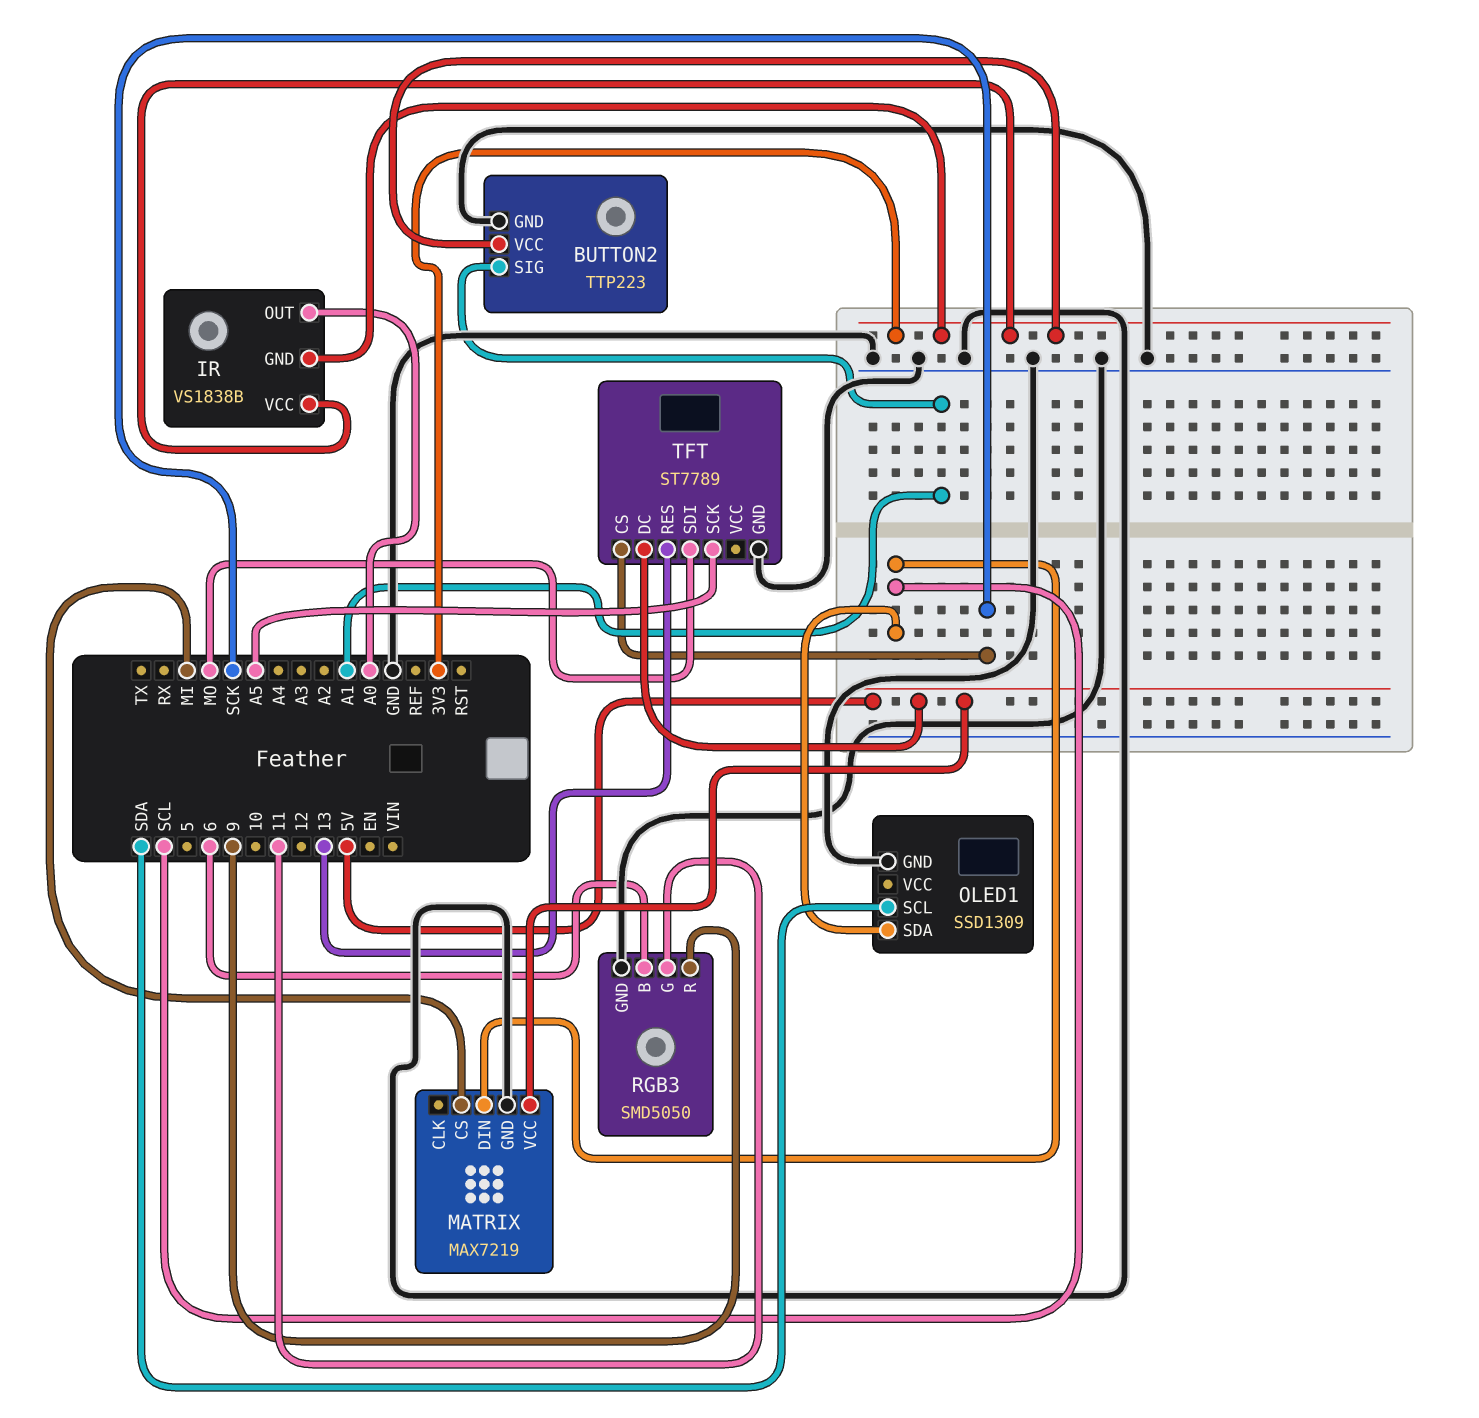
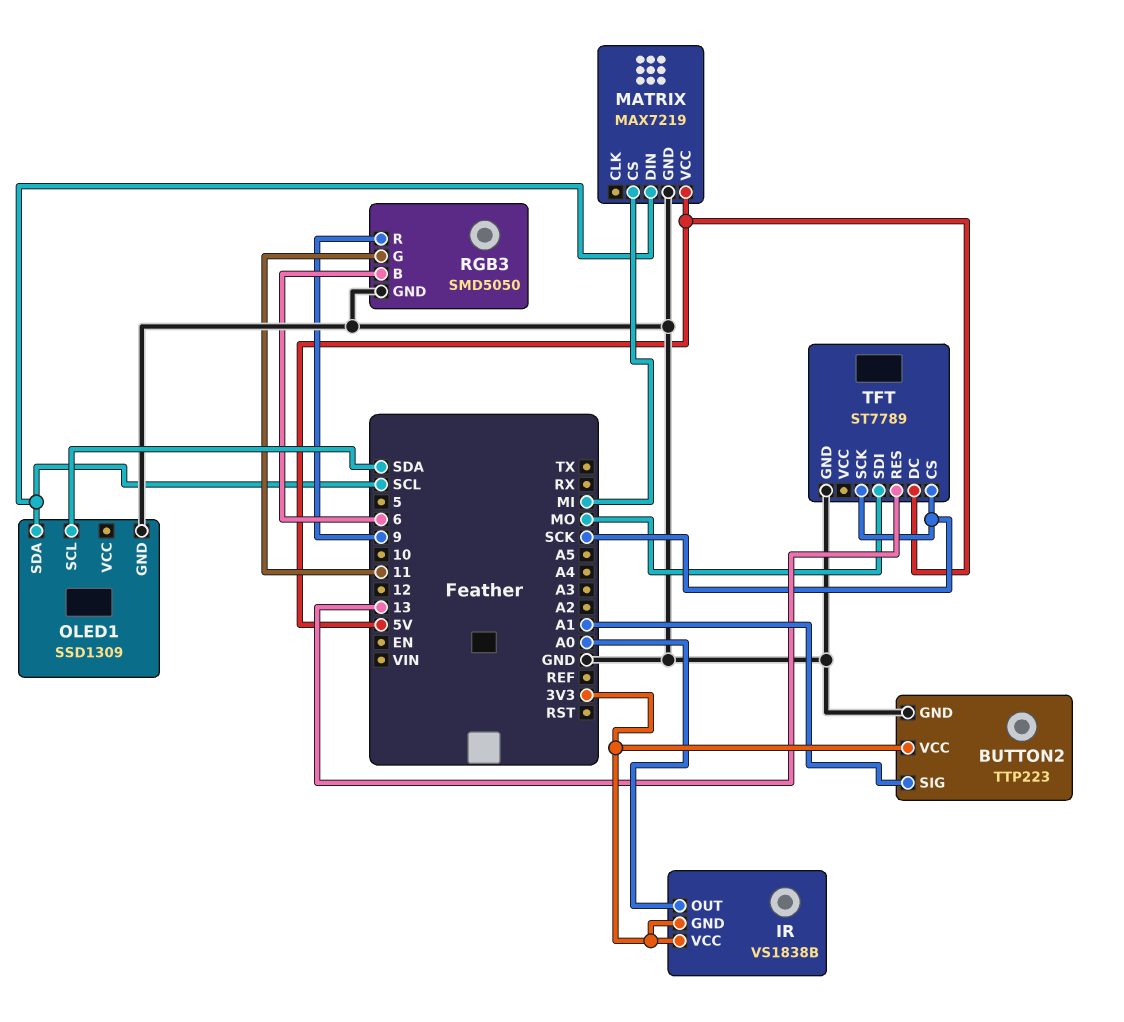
TFT pin SCK: A5 -> SCK

